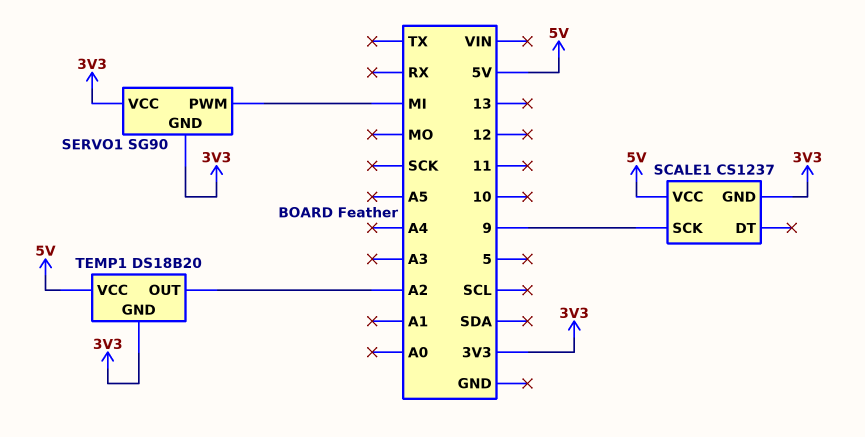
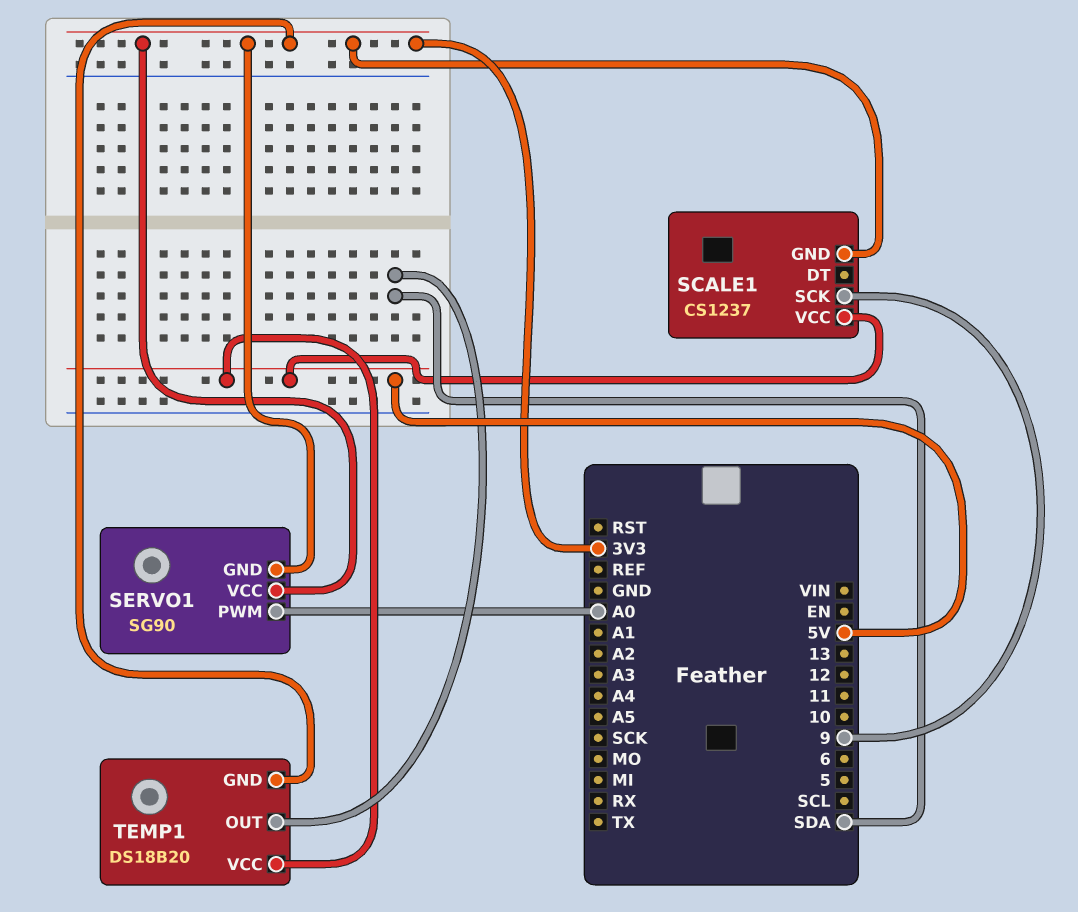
SERVO1 pin PWM: MI -> A0
TEMP1 pin OUT: A2 -> SDA

